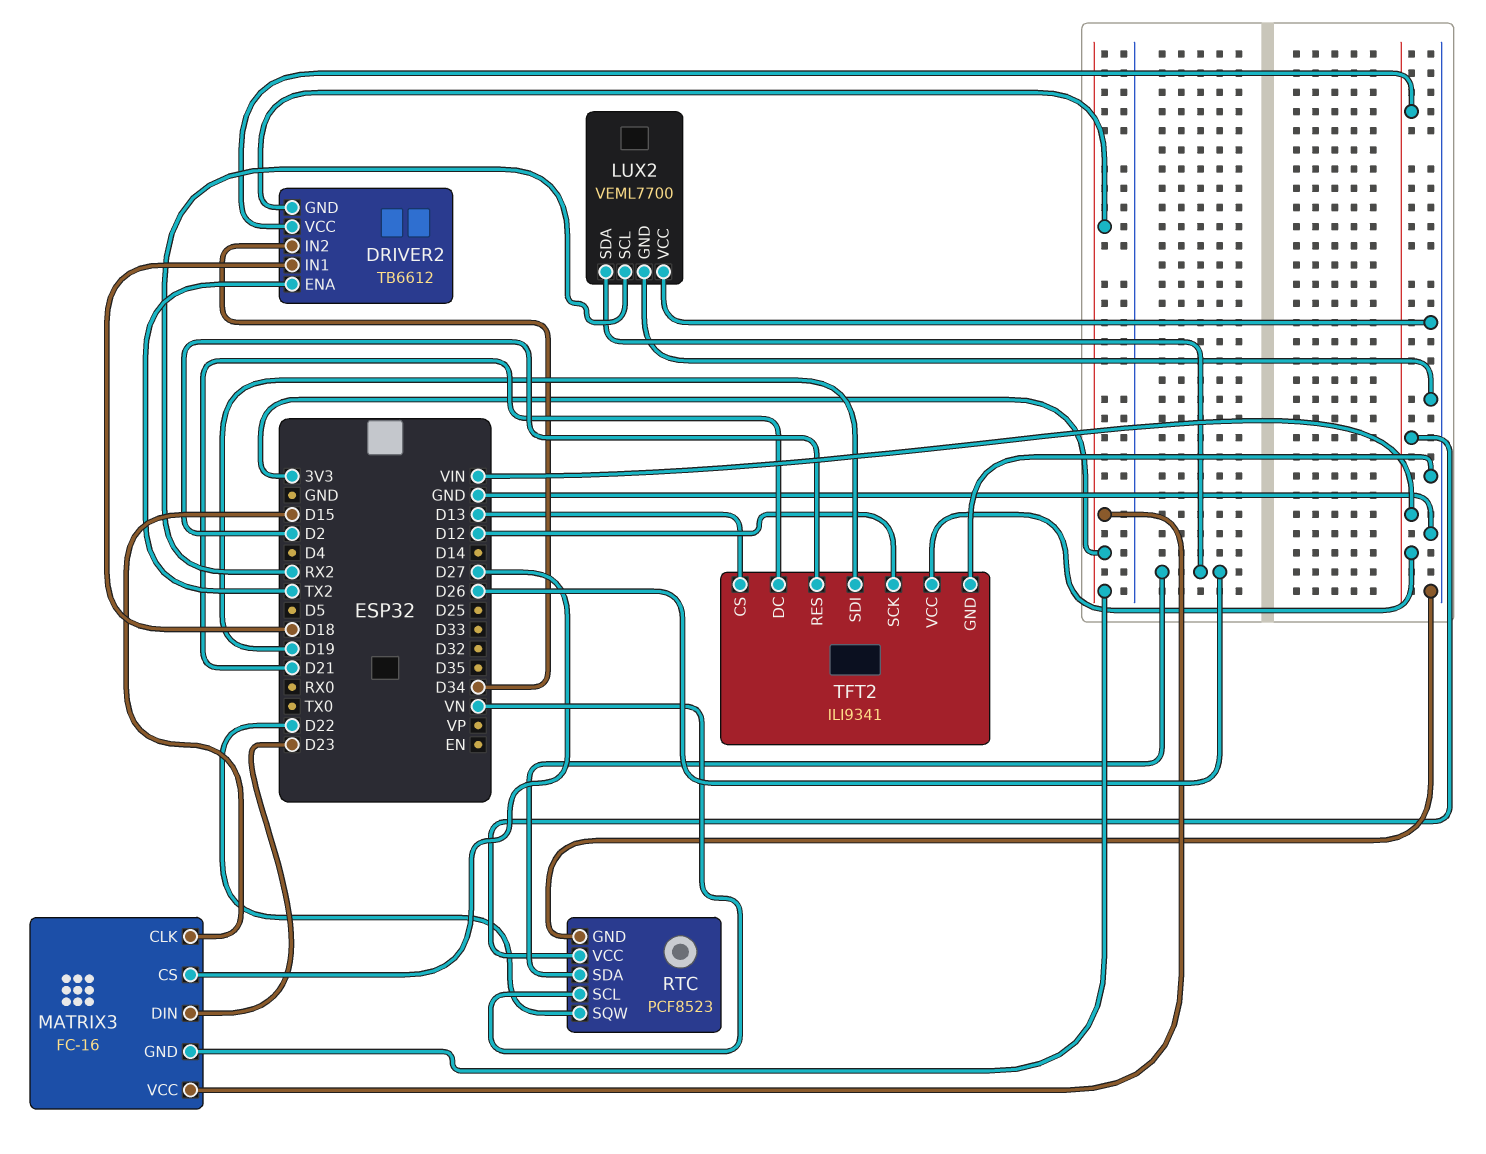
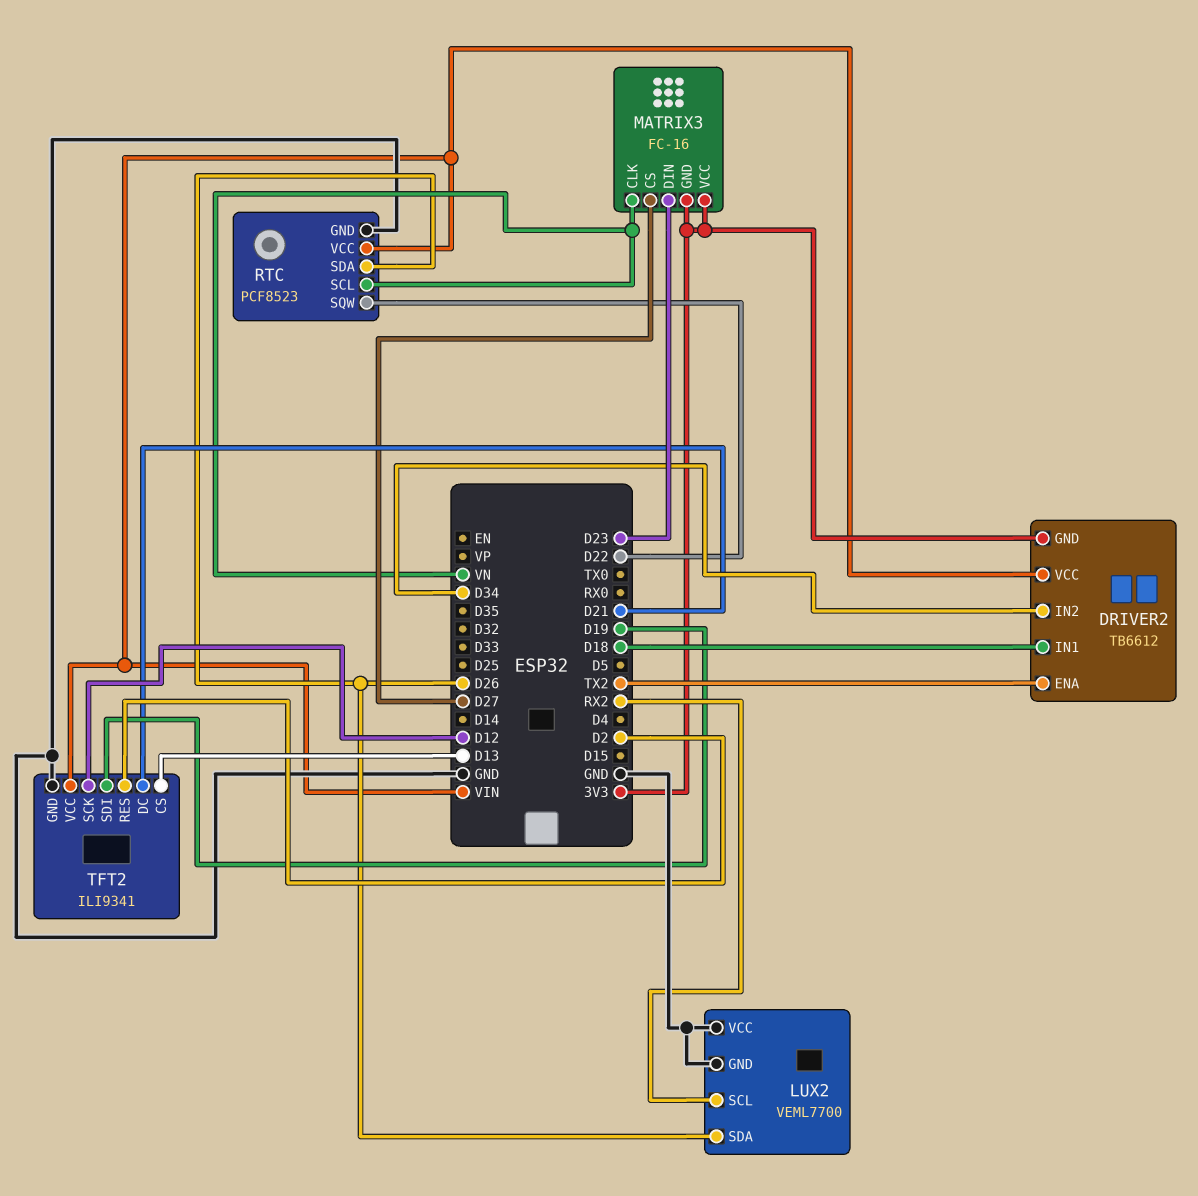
MATRIX3 pin CLK: D15 -> VN

